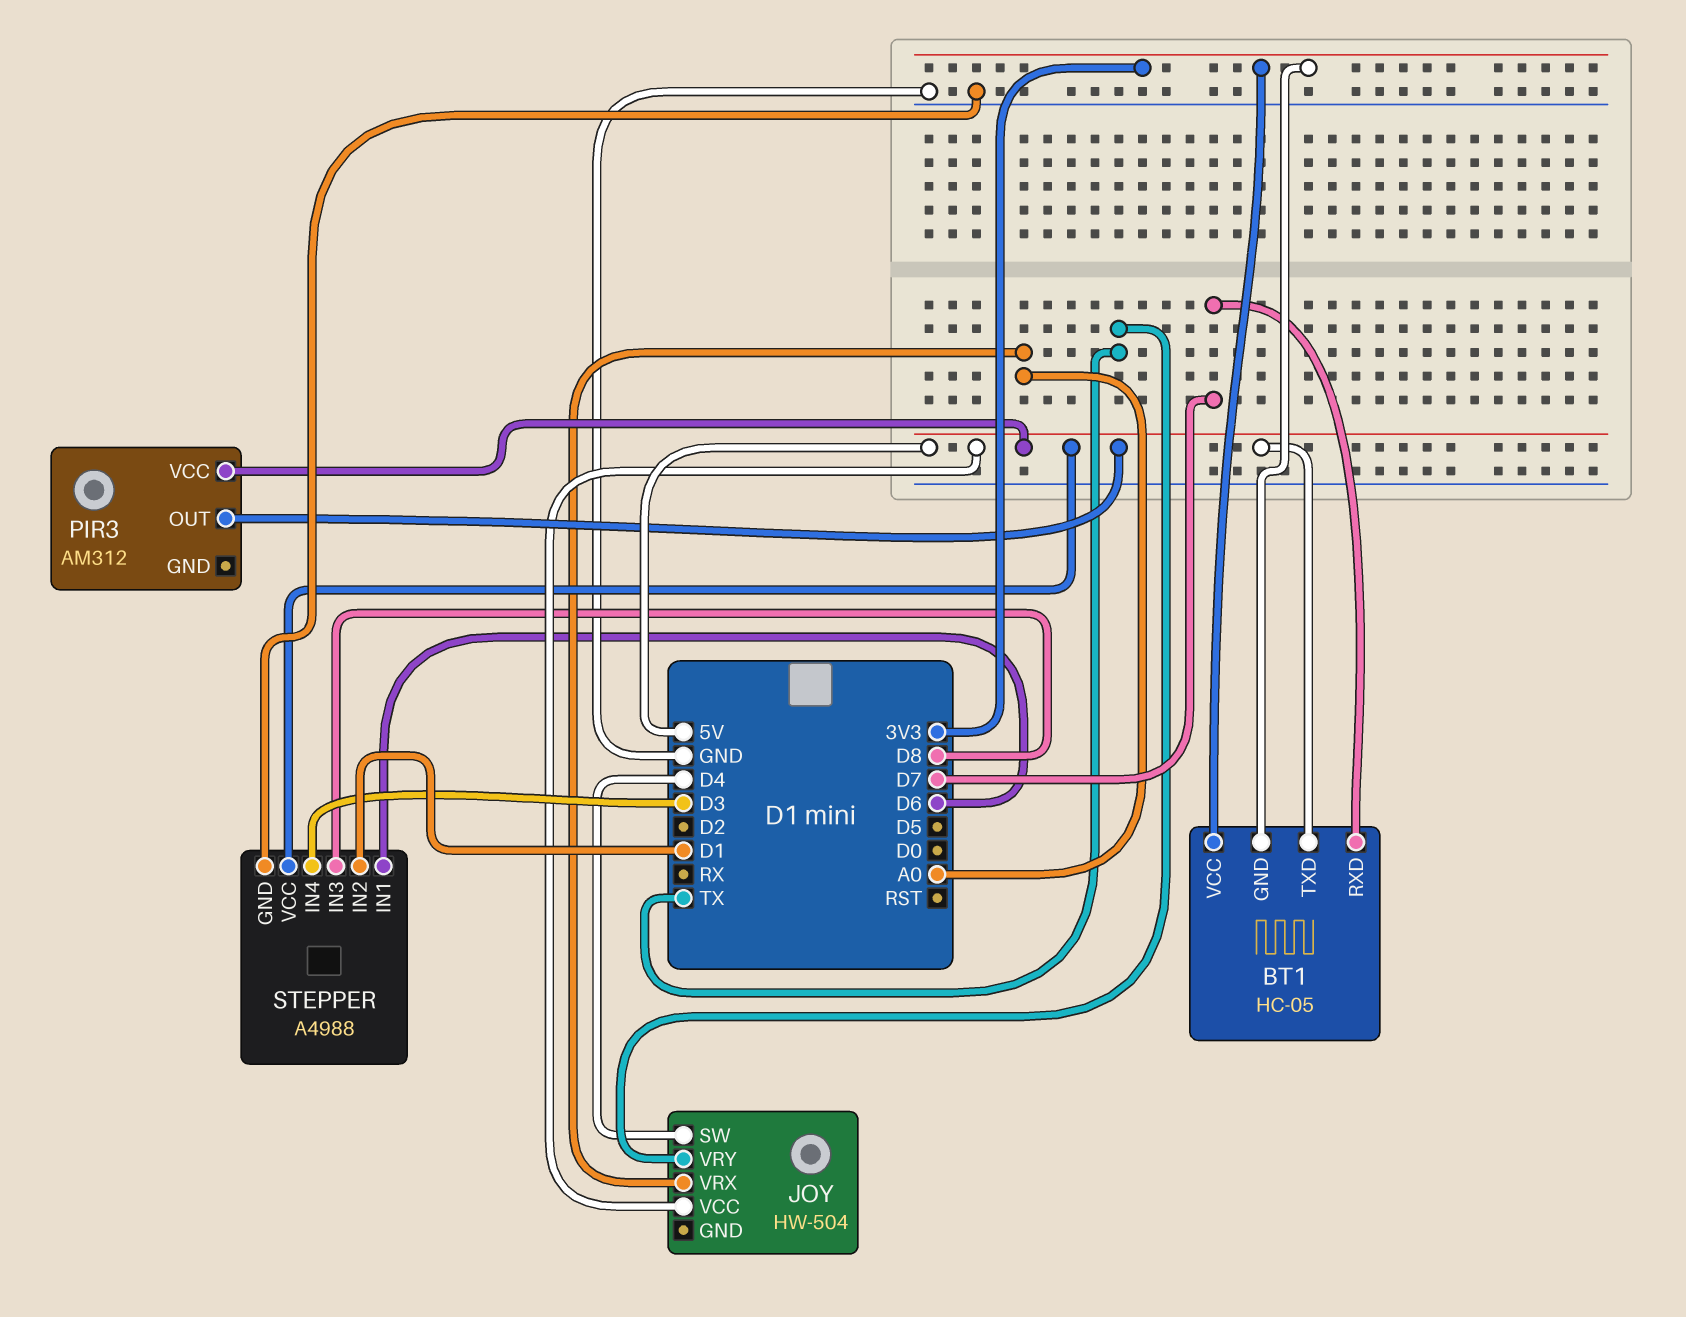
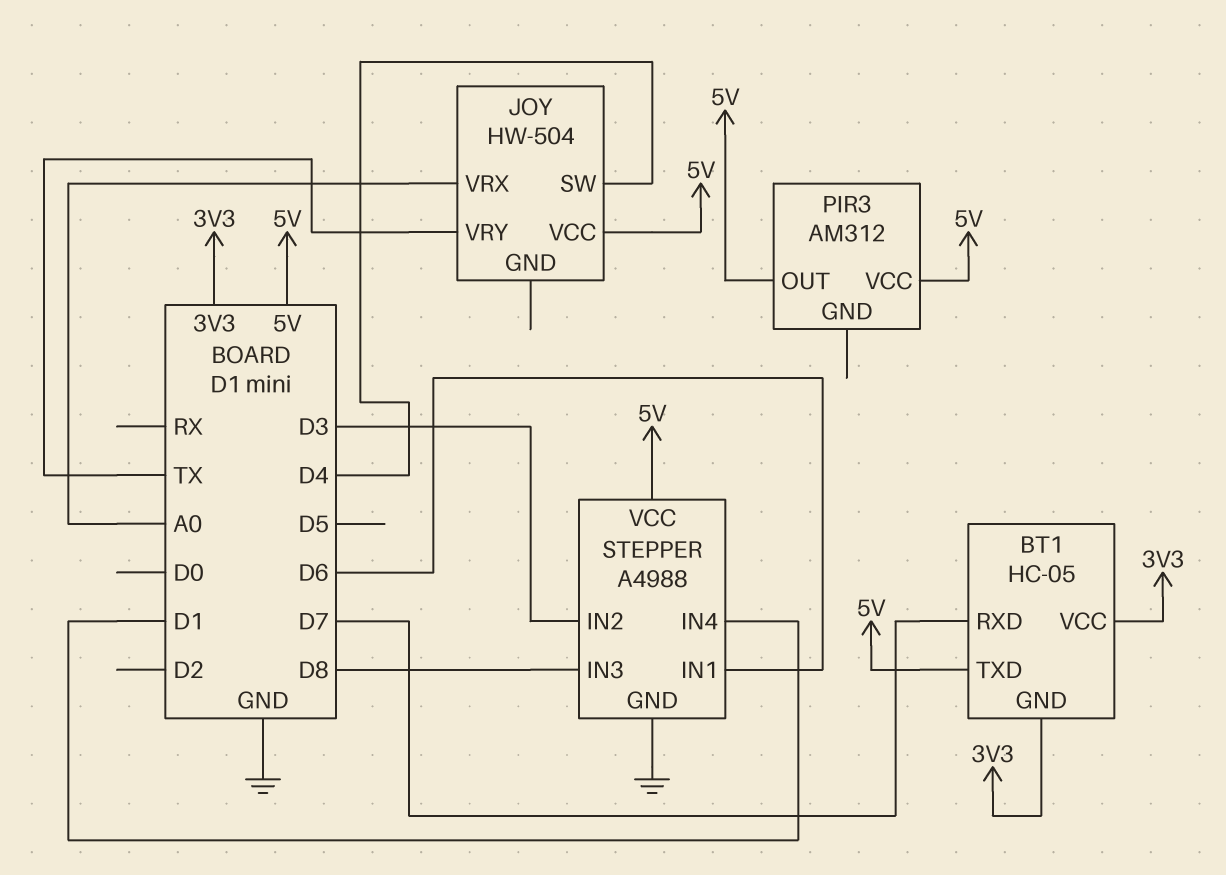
STEPPER pin IN2: D1 -> D3
STEPPER pin IN4: D3 -> D1

